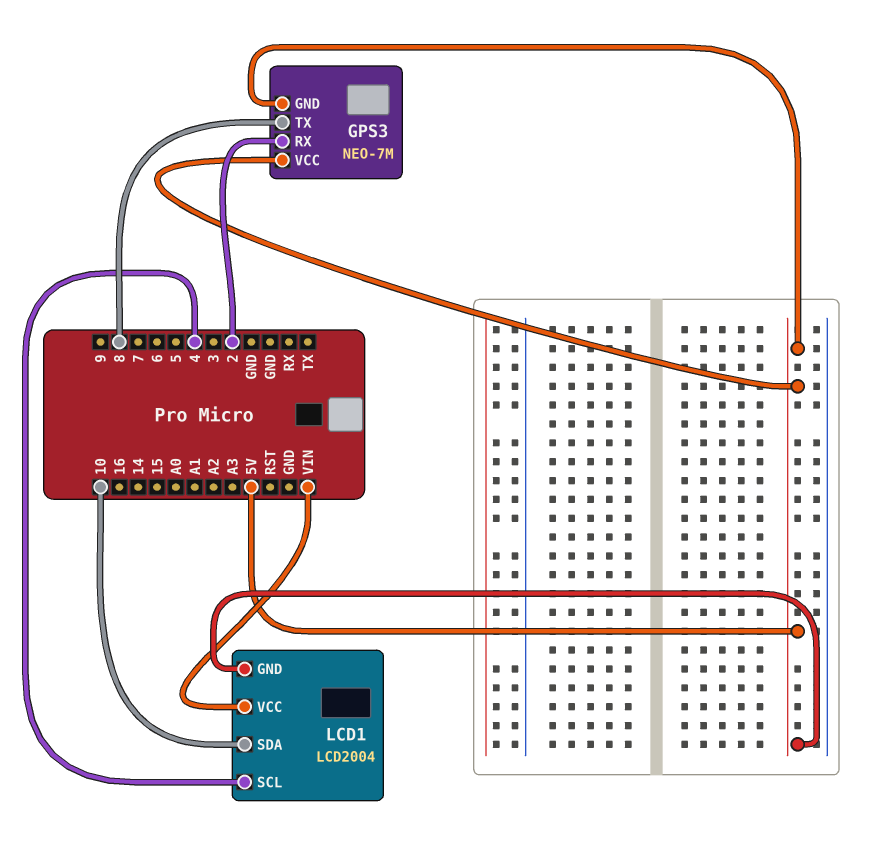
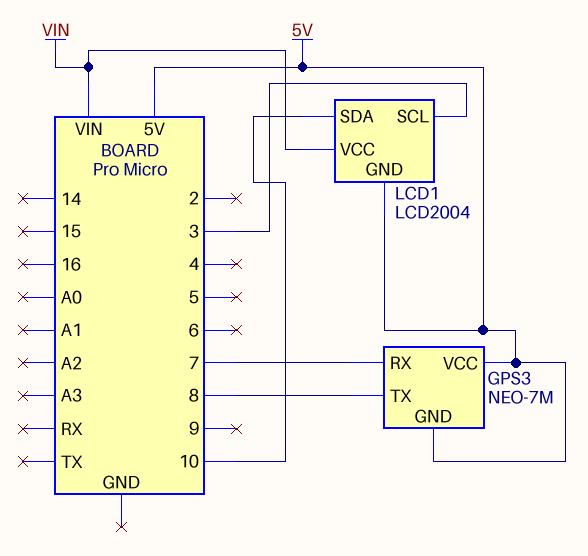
GPS3 pin RX: 2 -> 7
LCD1 pin SCL: 4 -> 3

